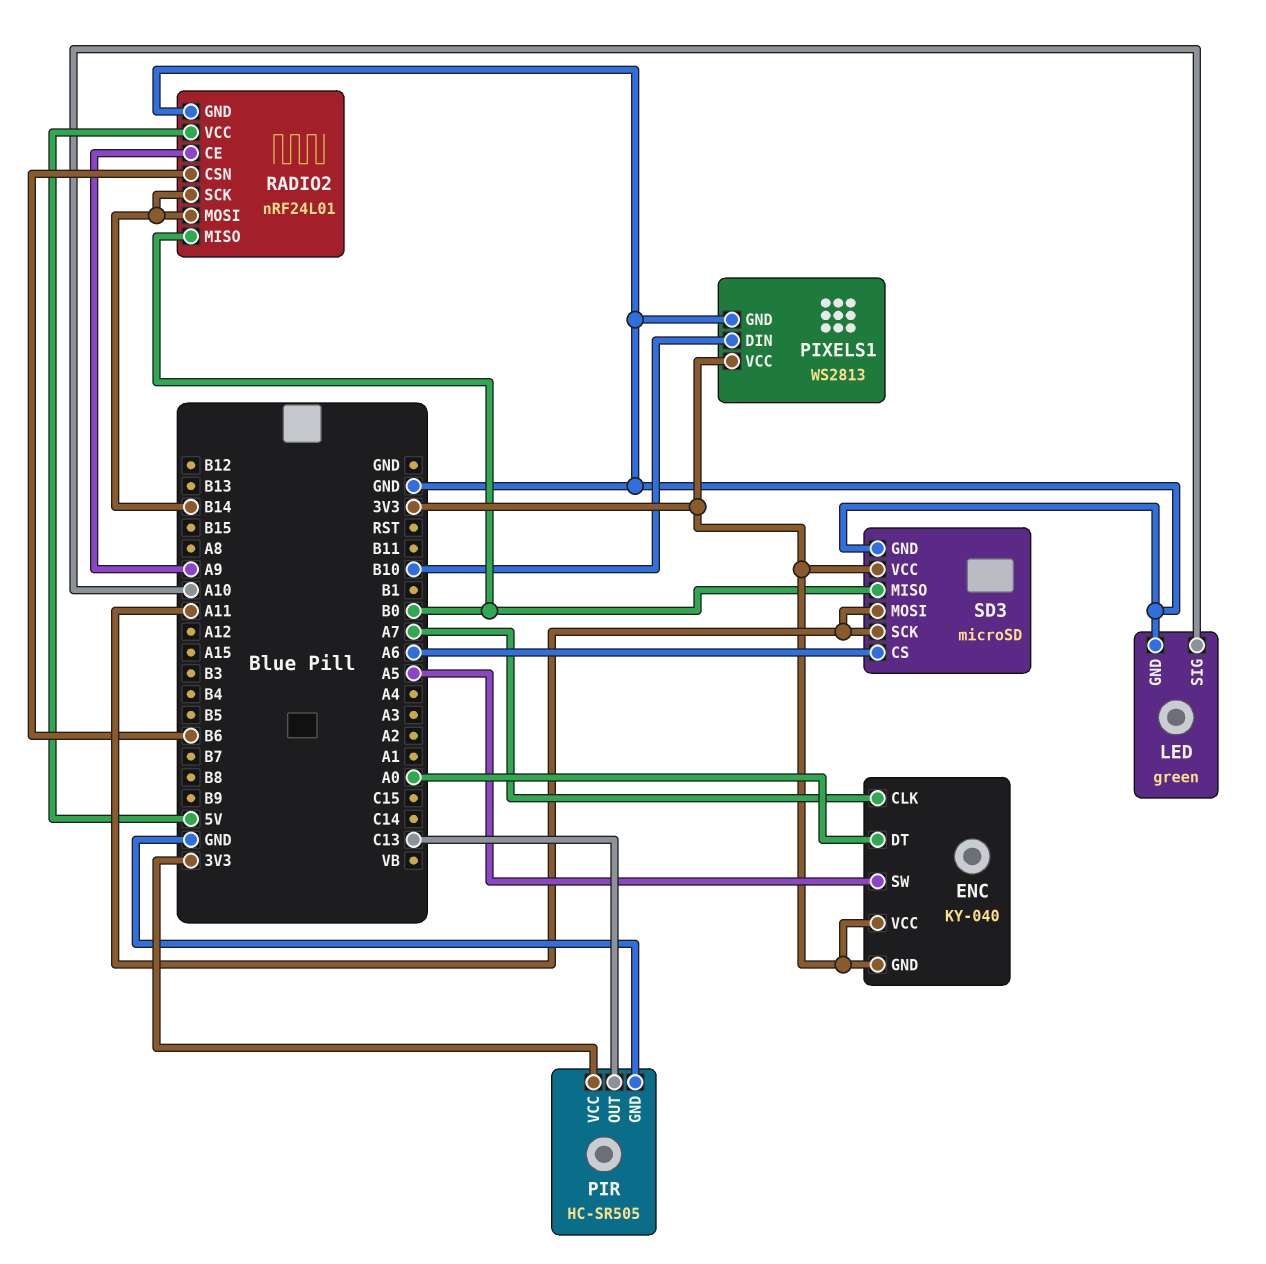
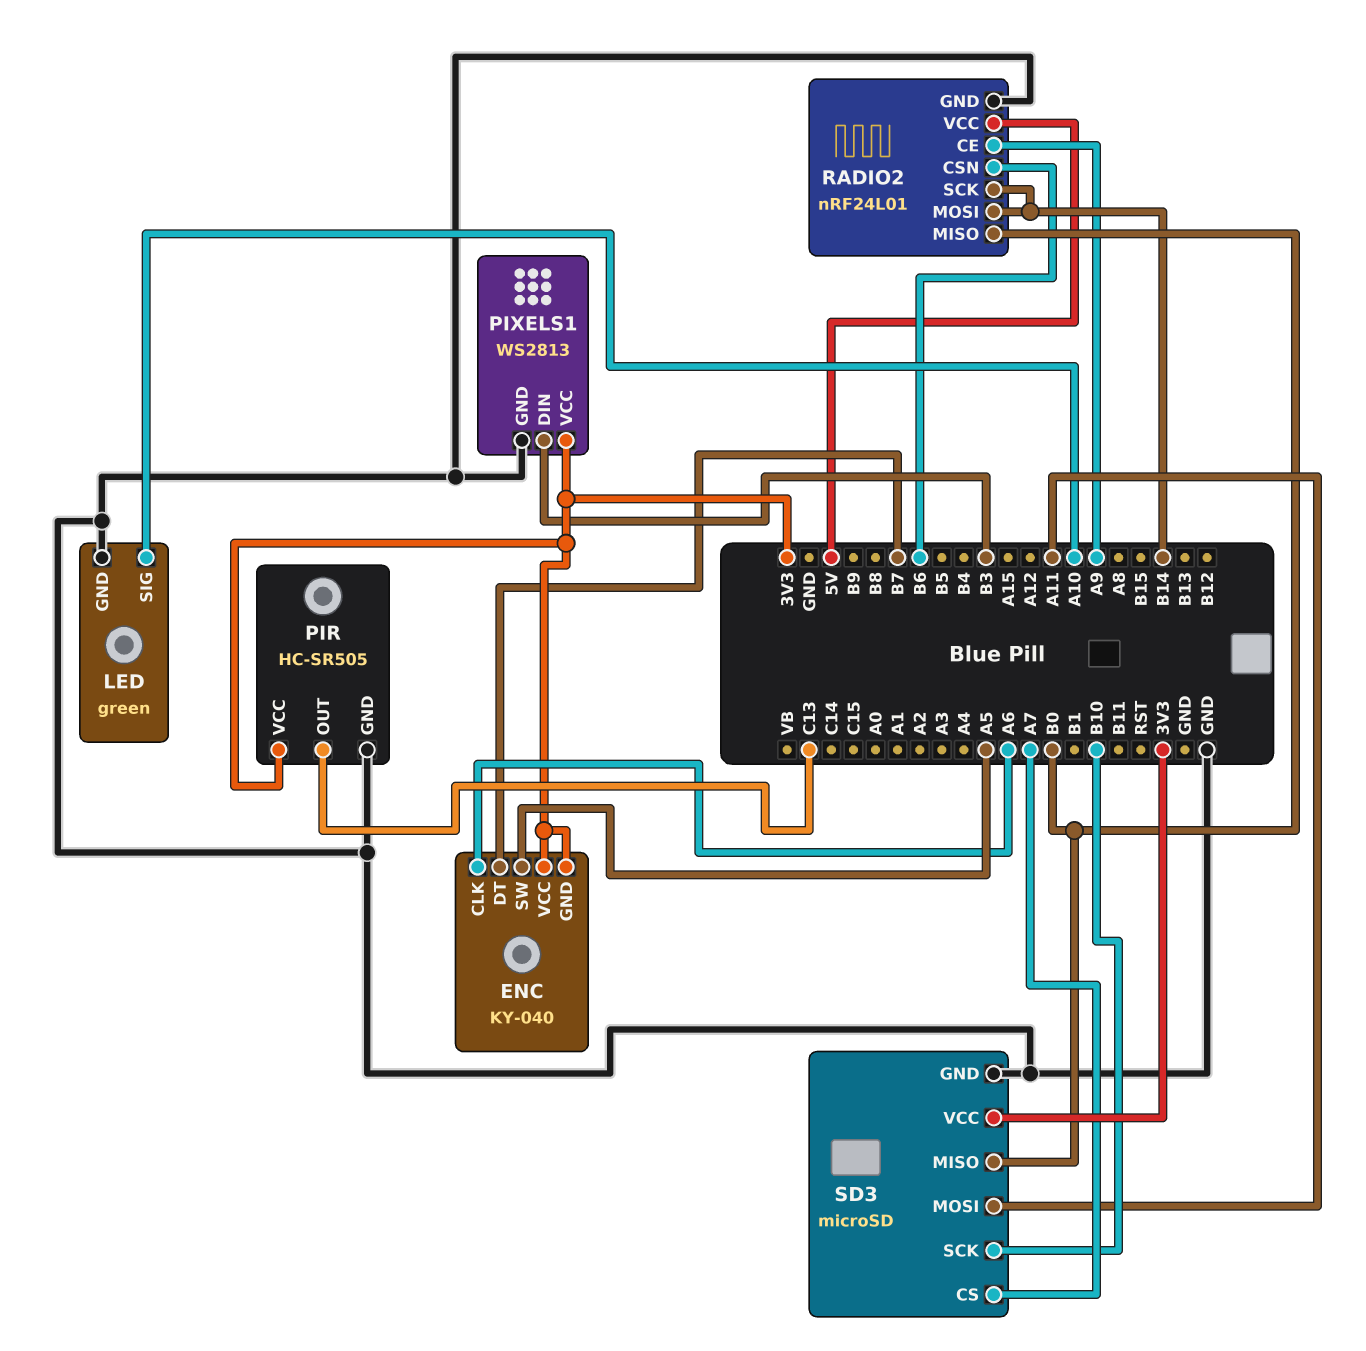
ENC pin CLK: A7 -> A6
ENC pin DT: A0 -> B7
PIXELS1 pin DIN: B10 -> B3
SD3 pin CS: A6 -> A7
SD3 pin SCK: A11 -> B10

